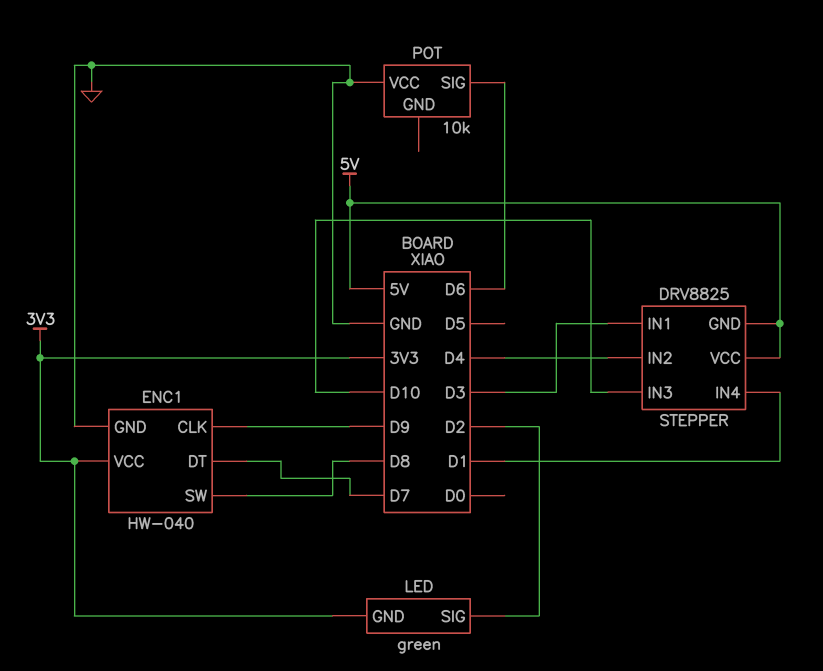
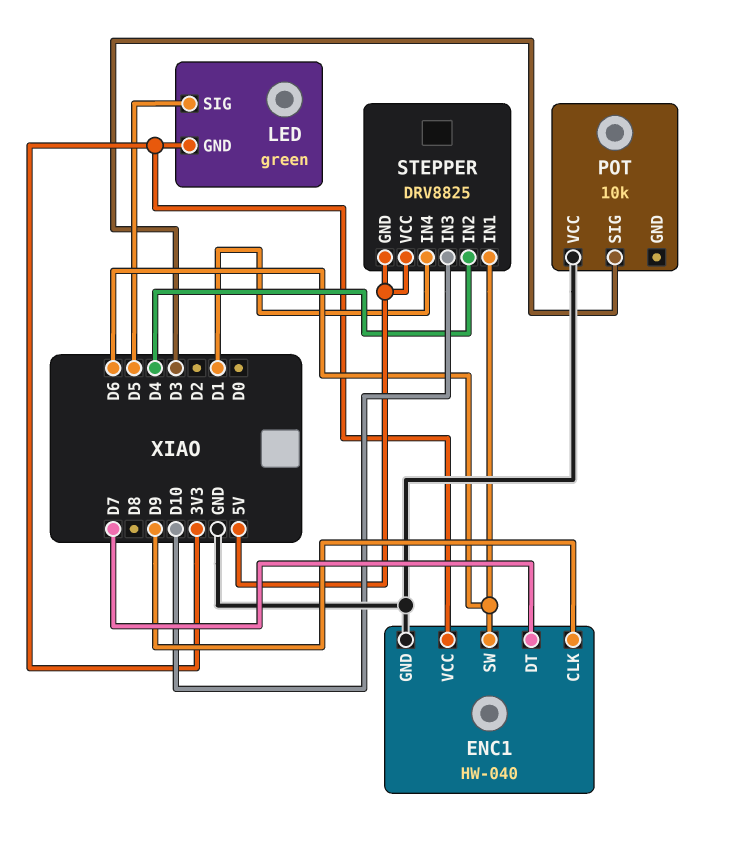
ENC1 pin SW: D8 -> D6
LED pin SIG: D2 -> D5
POT pin SIG: D6 -> D3
STEPPER pin IN1: D3 -> D6

